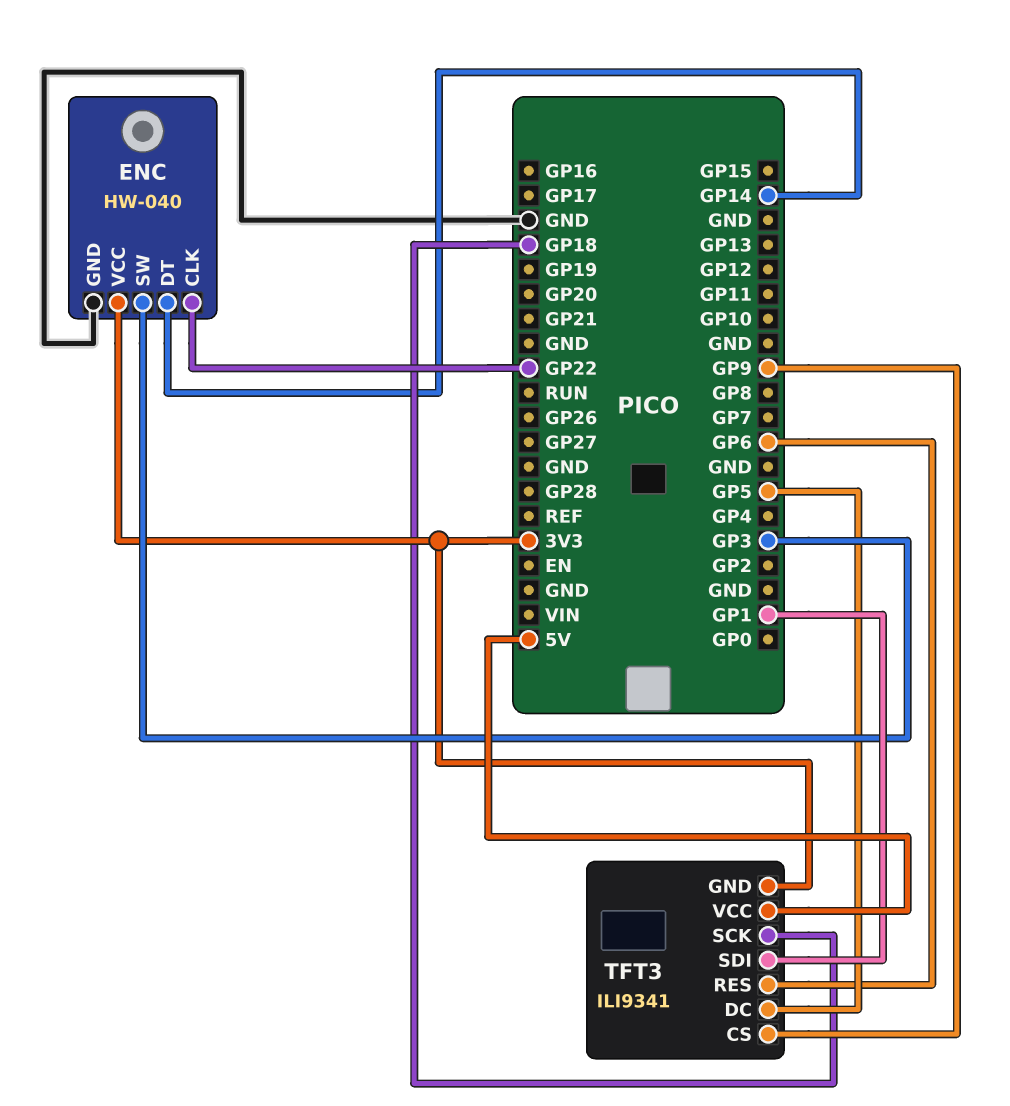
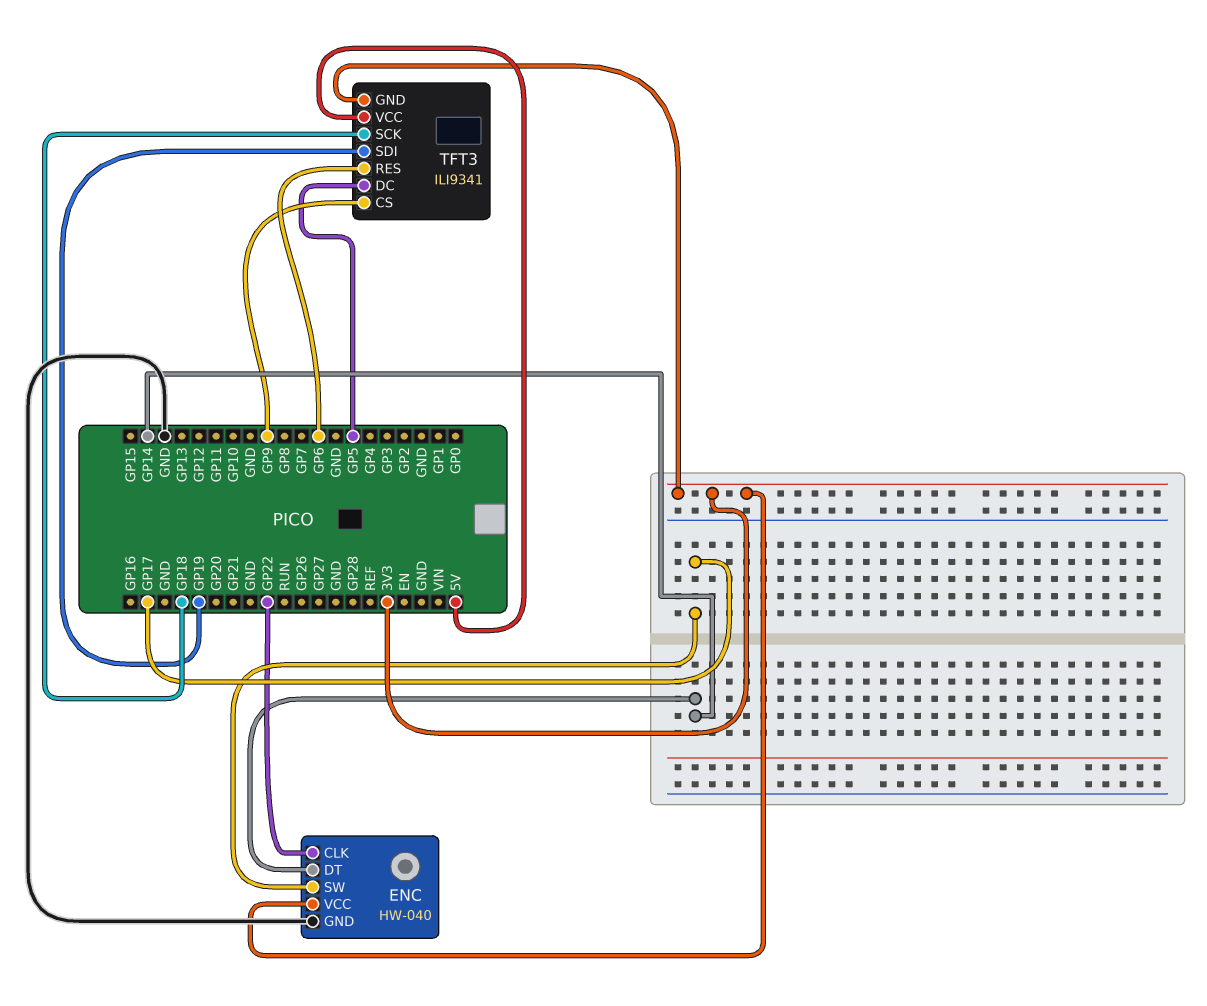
ENC pin SW: GP3 -> GP17
TFT3 pin SDI: GP1 -> GP19

